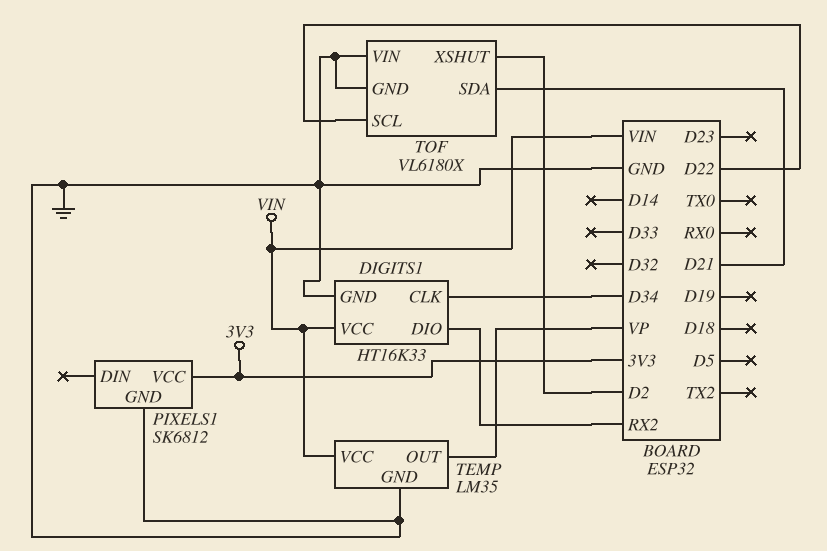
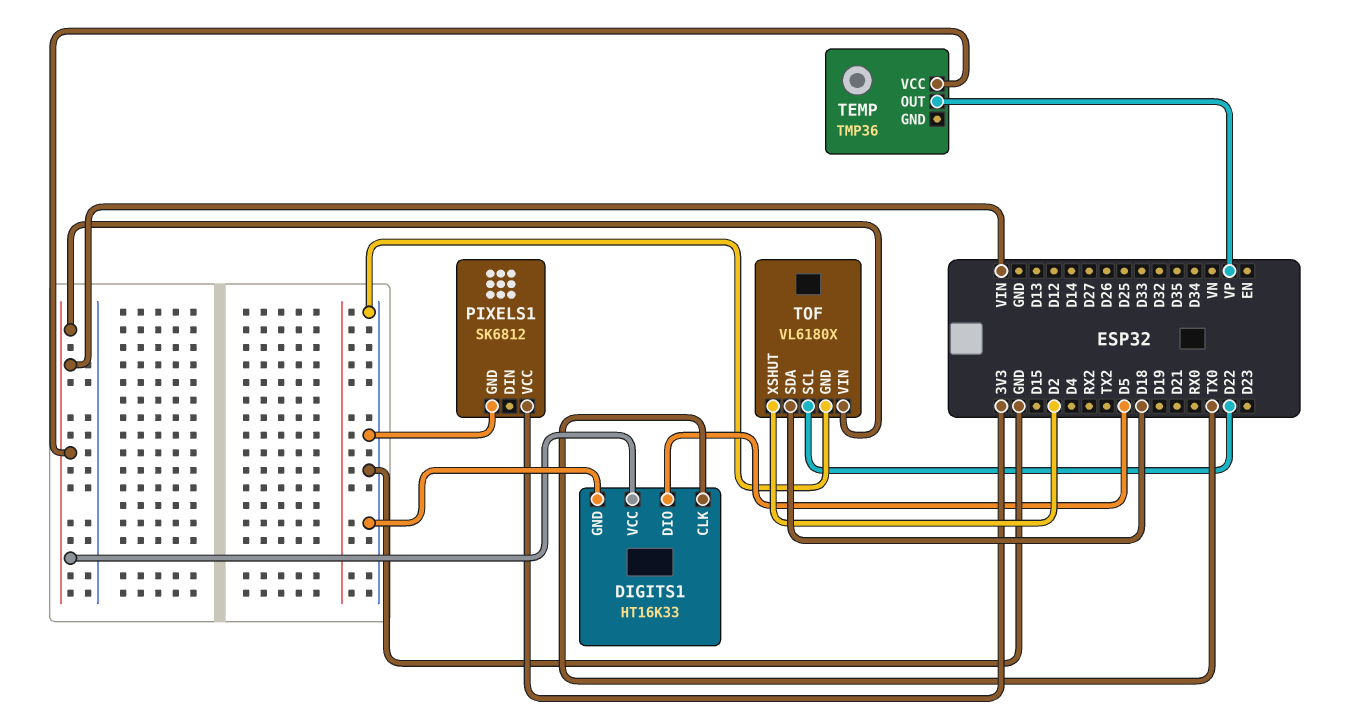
DIGITS1 pin CLK: D34 -> TX0
DIGITS1 pin DIO: RX2 -> D5
TEMP: LM35 -> TMP36
TEMP pin GND: GND -> none
TOF pin SDA: D21 -> D18
TOF pin VIN: GND -> VIN

